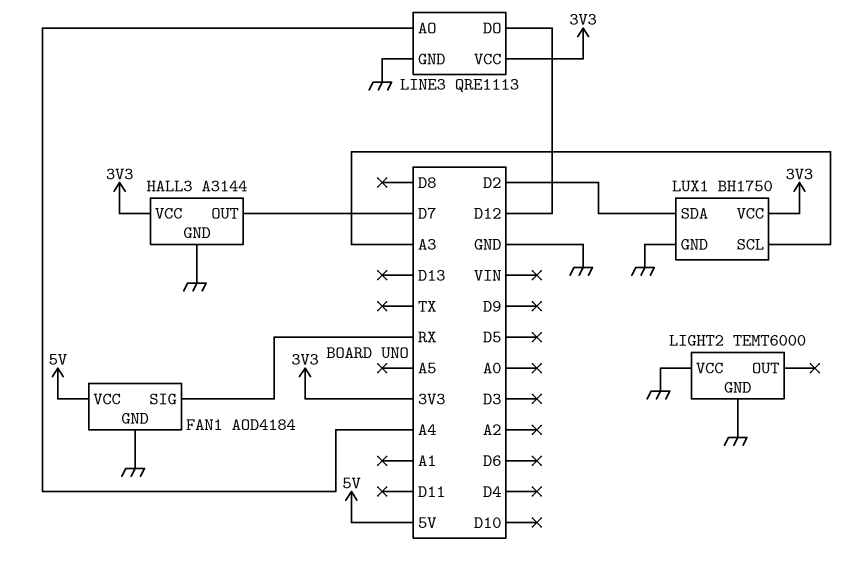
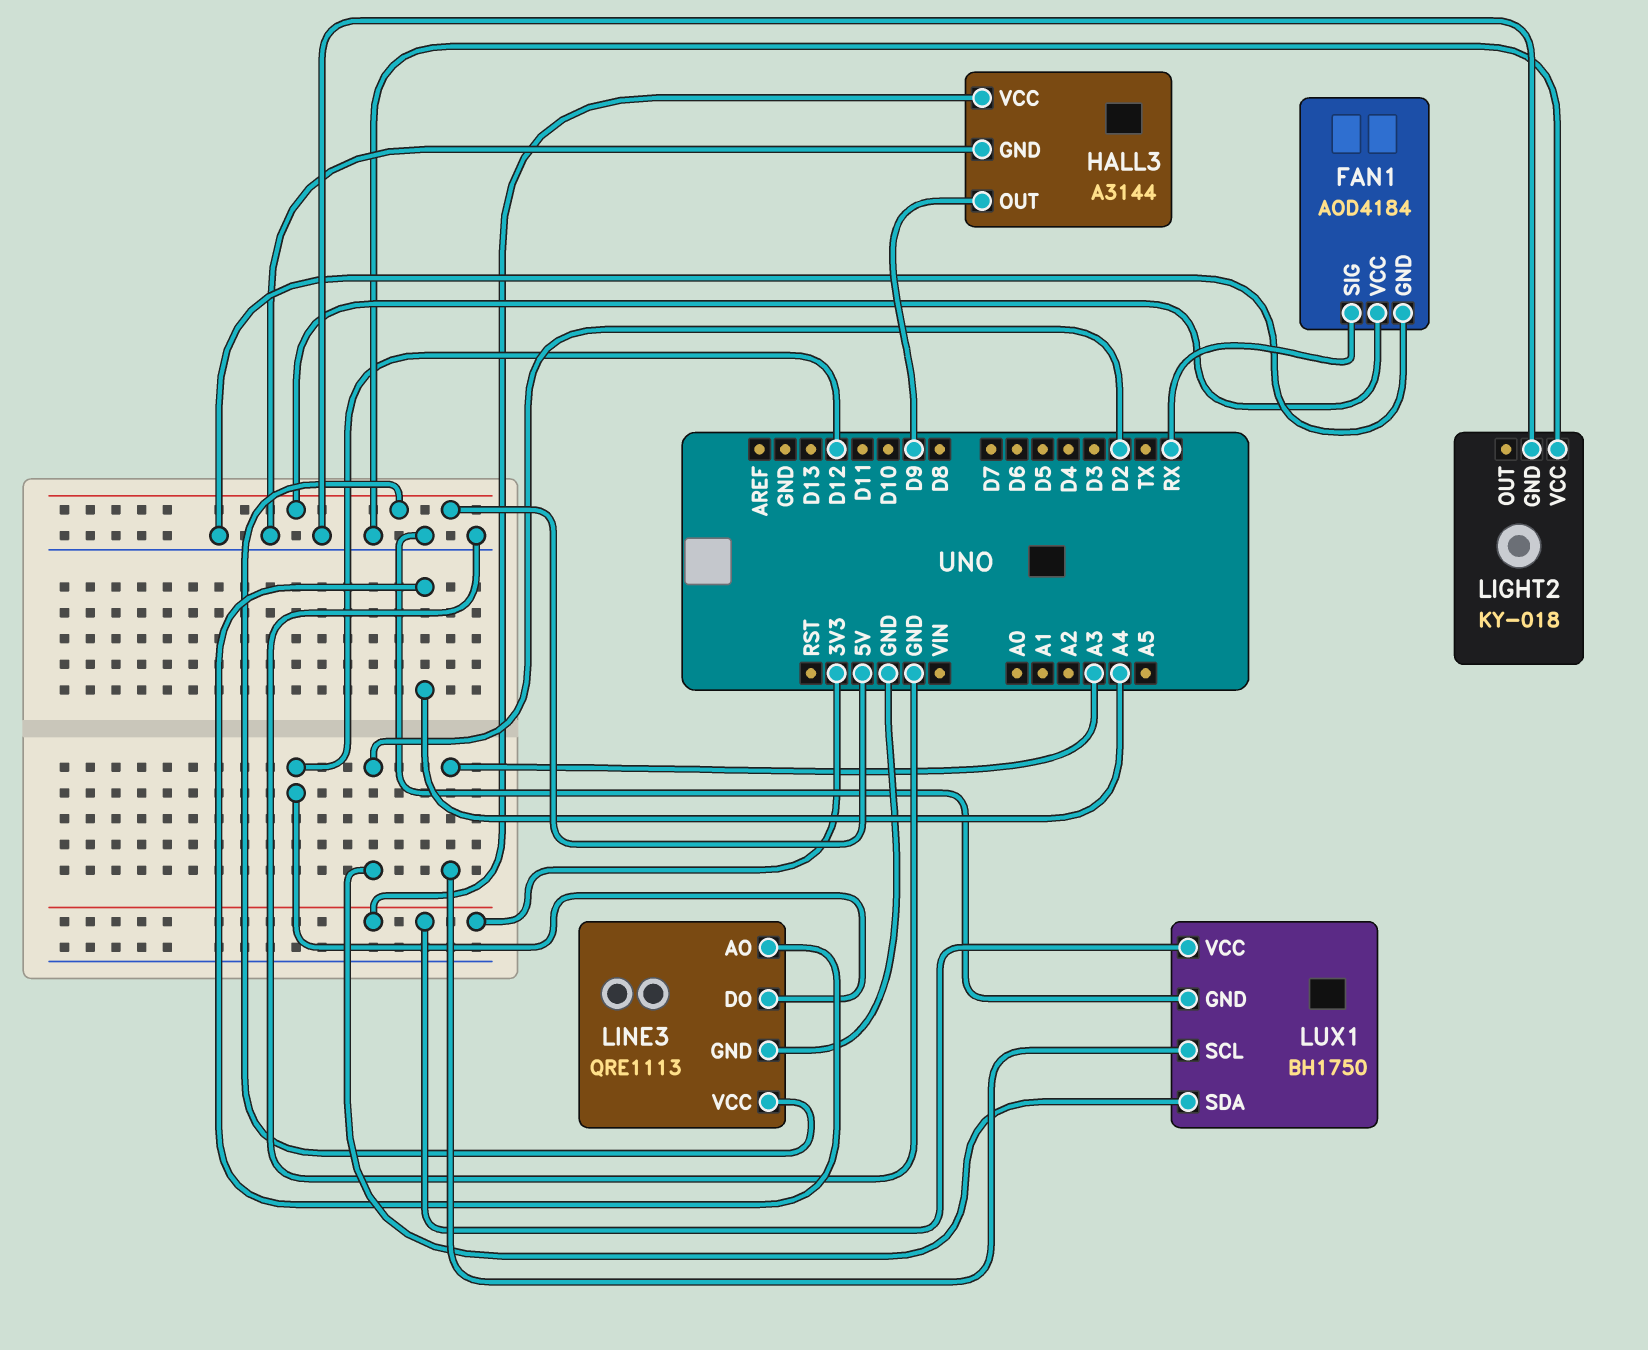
HALL3 pin OUT: D7 -> D9
LIGHT2: TEMT6000 -> KY-018
LINE3 pin VCC: 3V3 -> 5V

